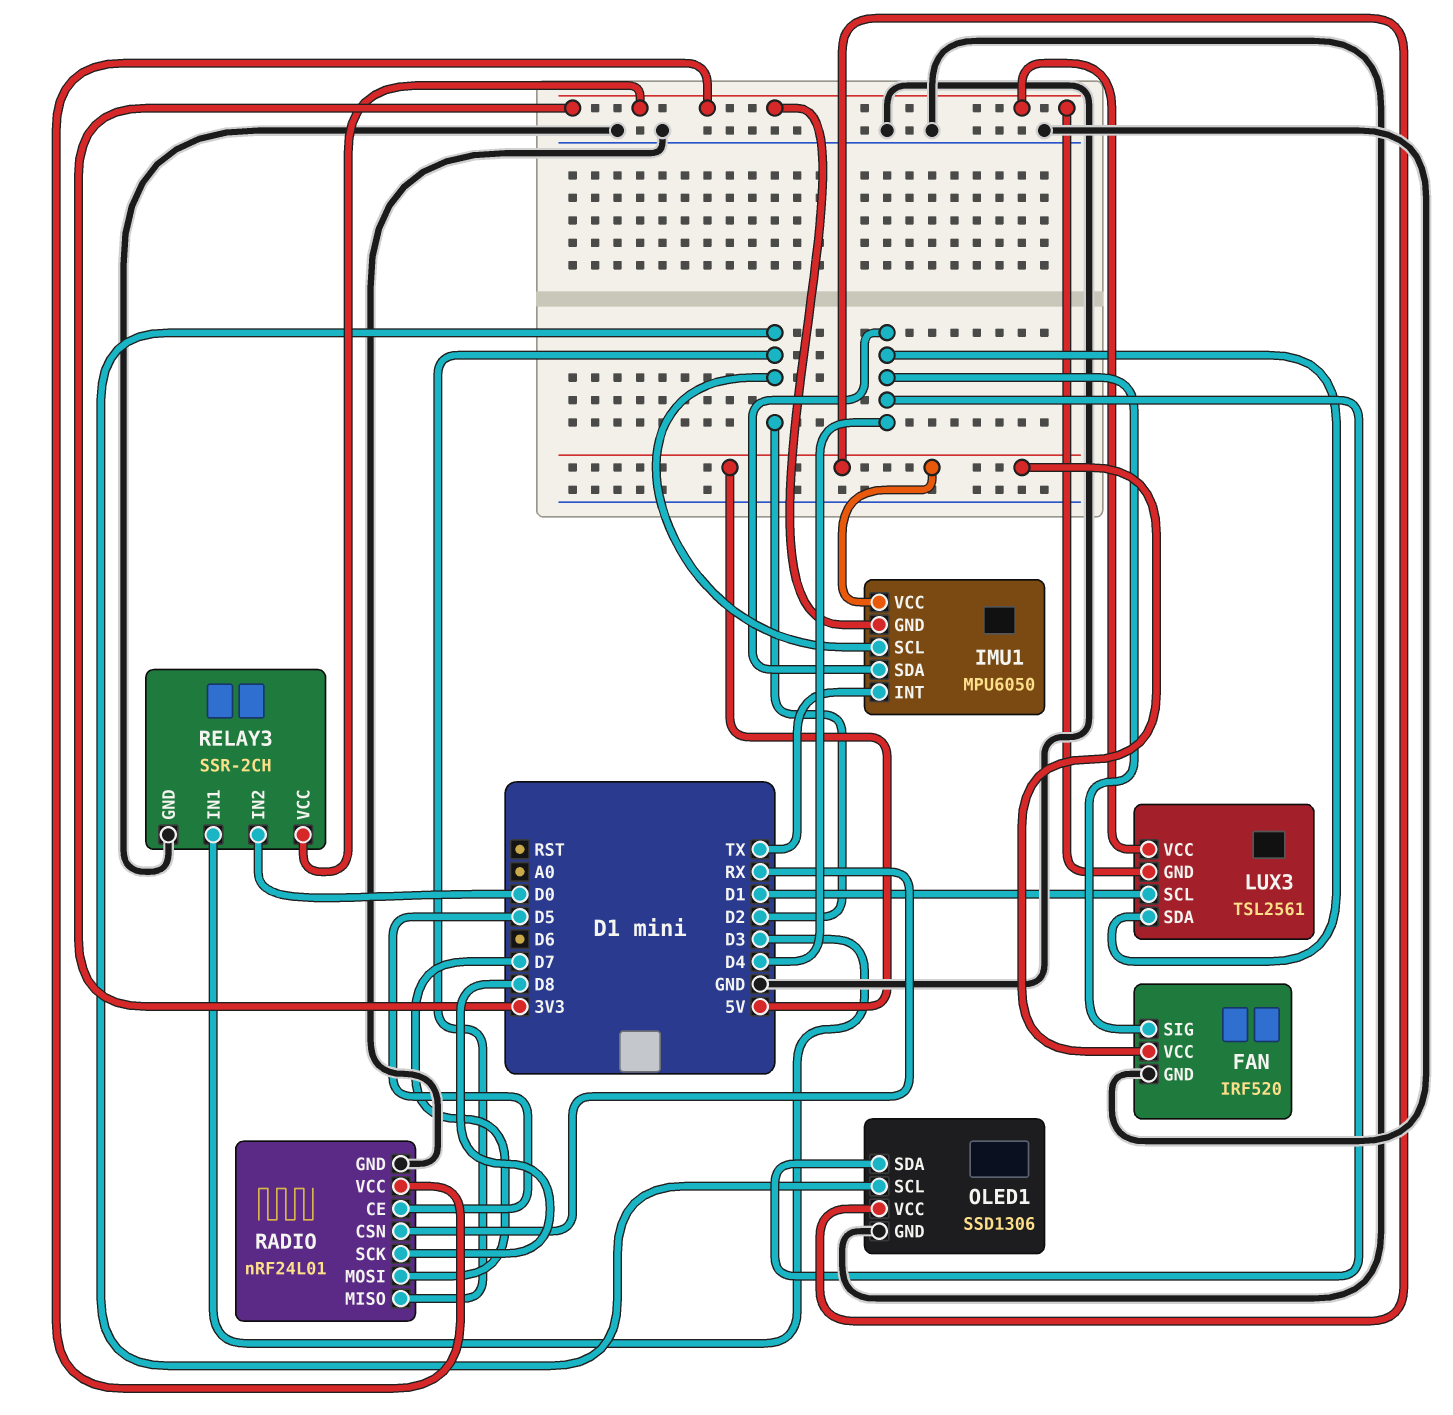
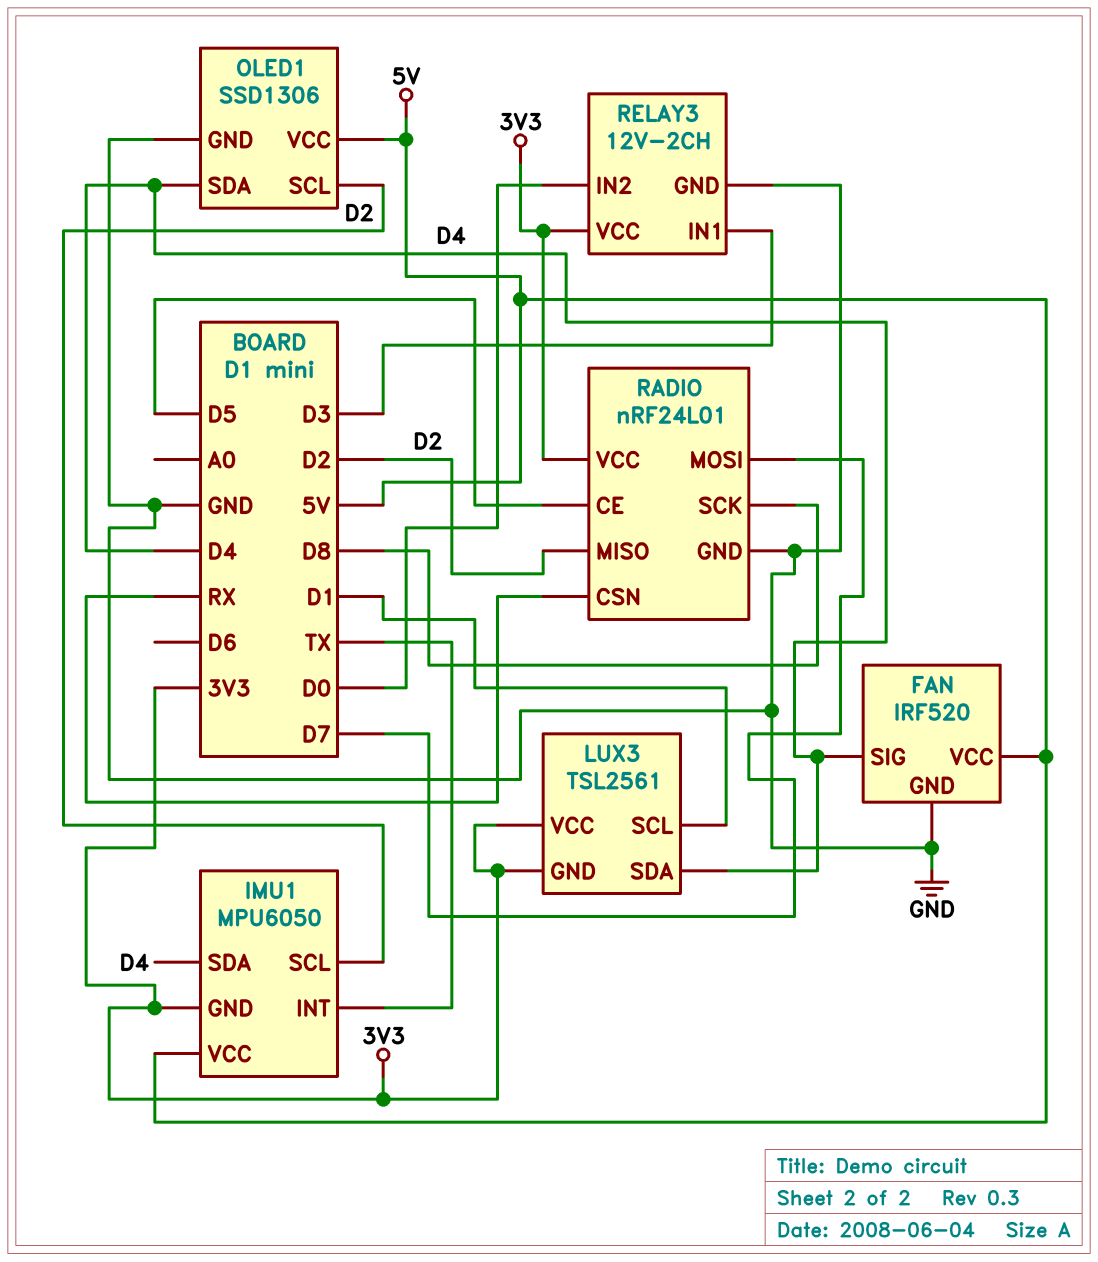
RELAY3: SSR-2CH -> 12V-2CH

